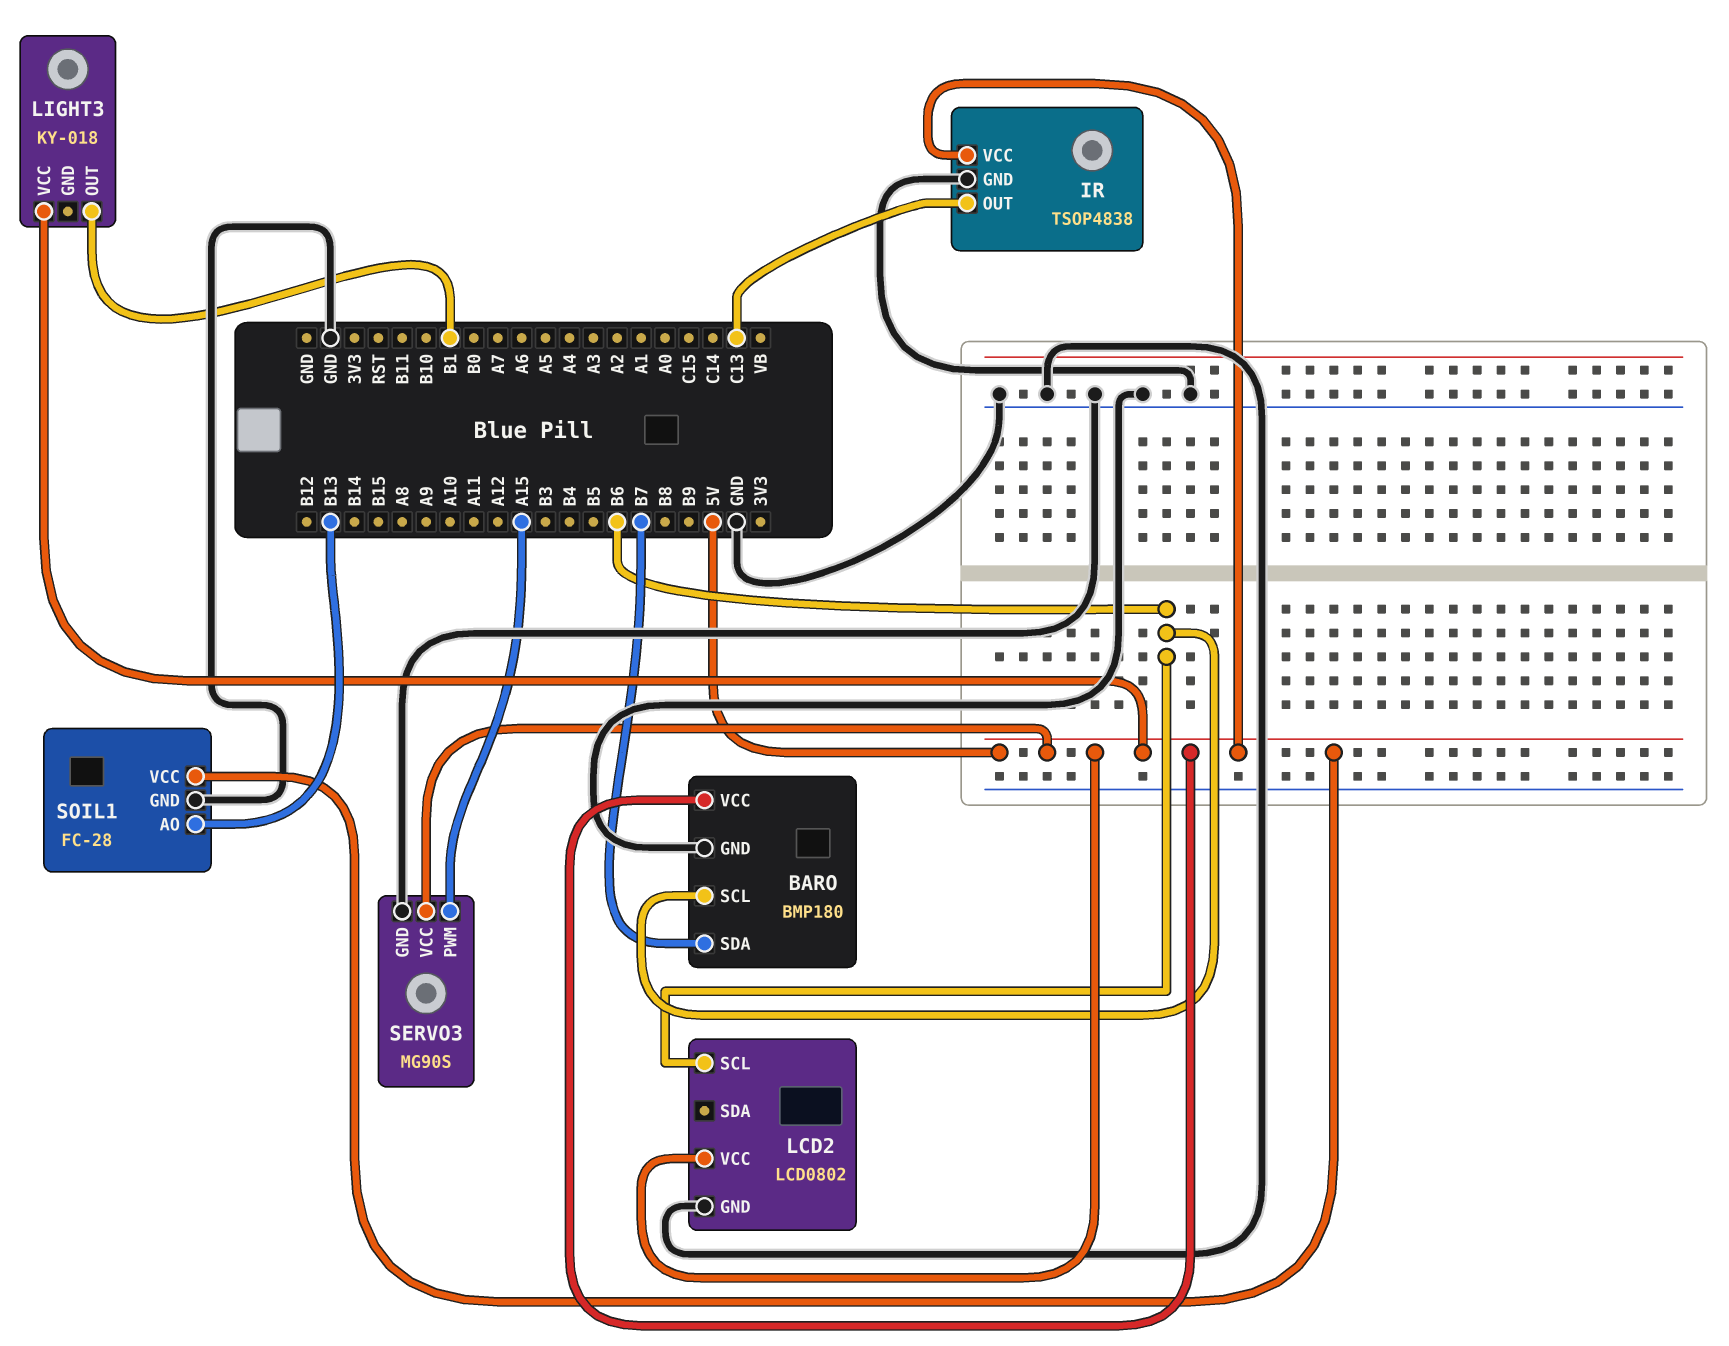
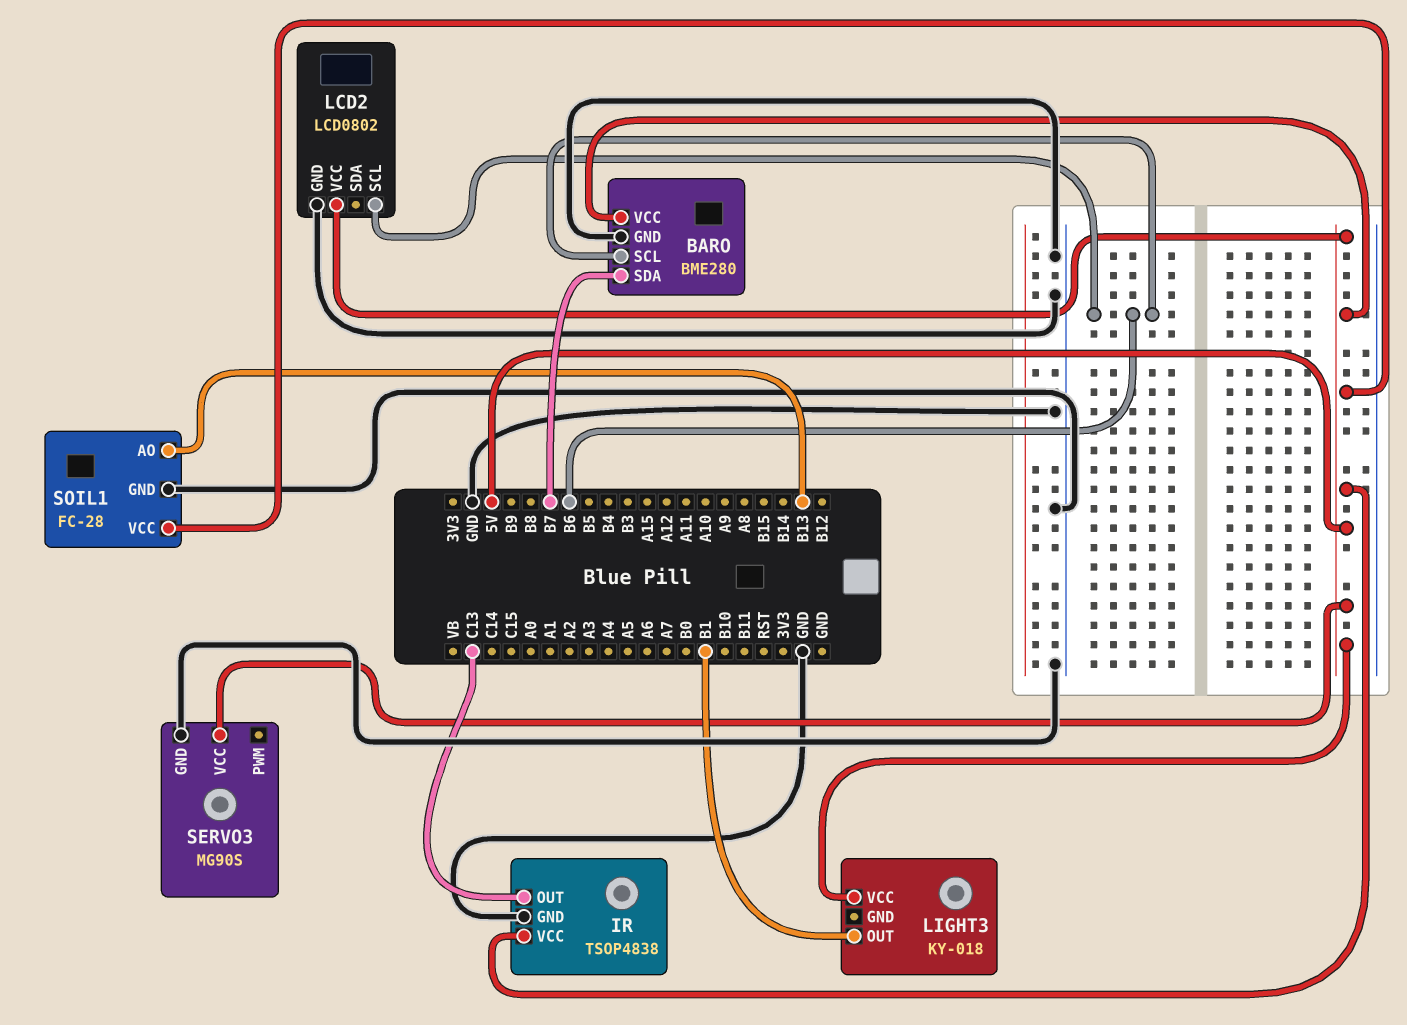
BARO: BMP180 -> BME280
SERVO3 pin PWM: A15 -> none

